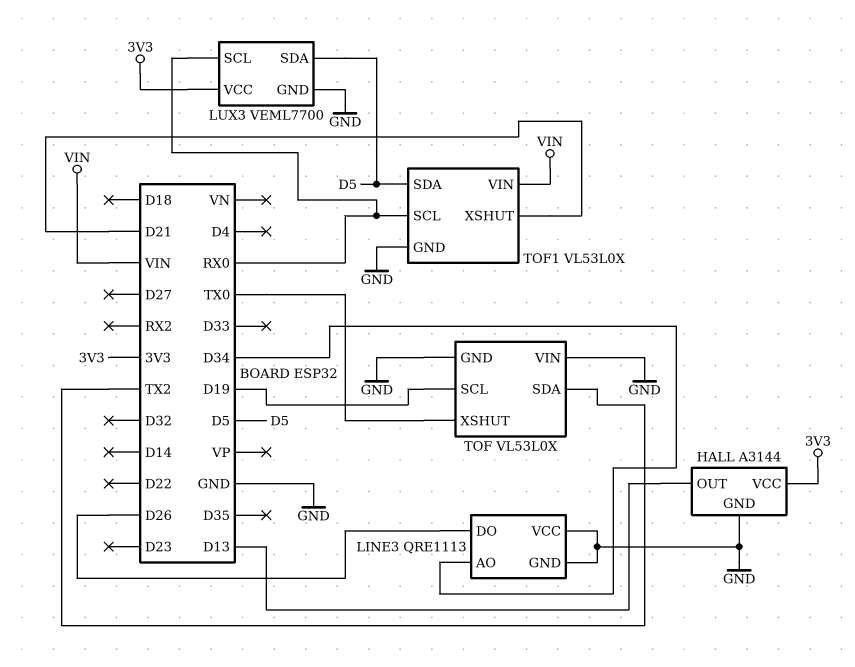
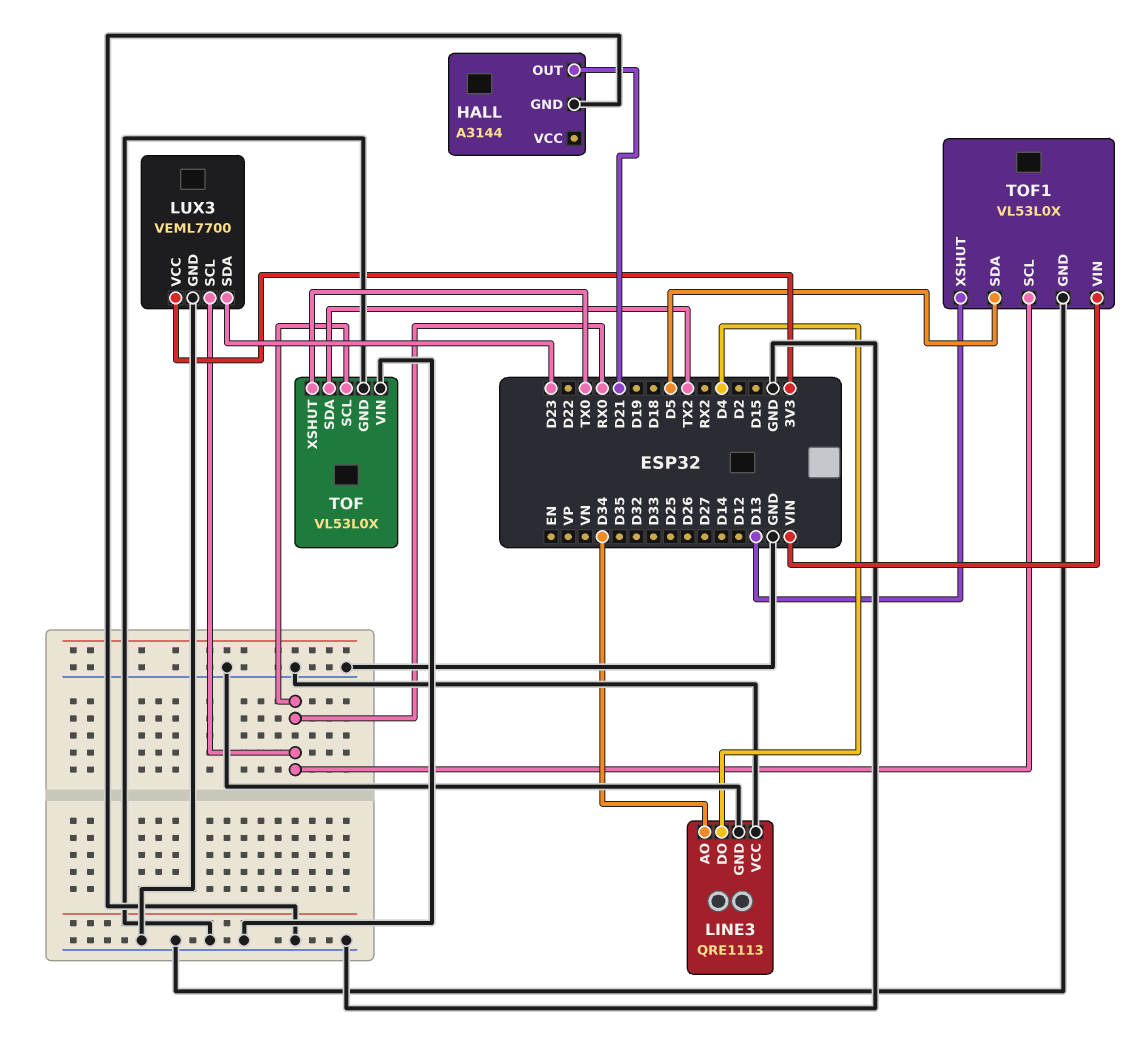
HALL pin OUT: D13 -> D21
HALL pin VCC: 3V3 -> none
LINE3 pin DO: D26 -> D4
LUX3 pin SDA: D5 -> D23
TOF pin SCL: D19 -> RX0
TOF1 pin XSHUT: D21 -> D13

